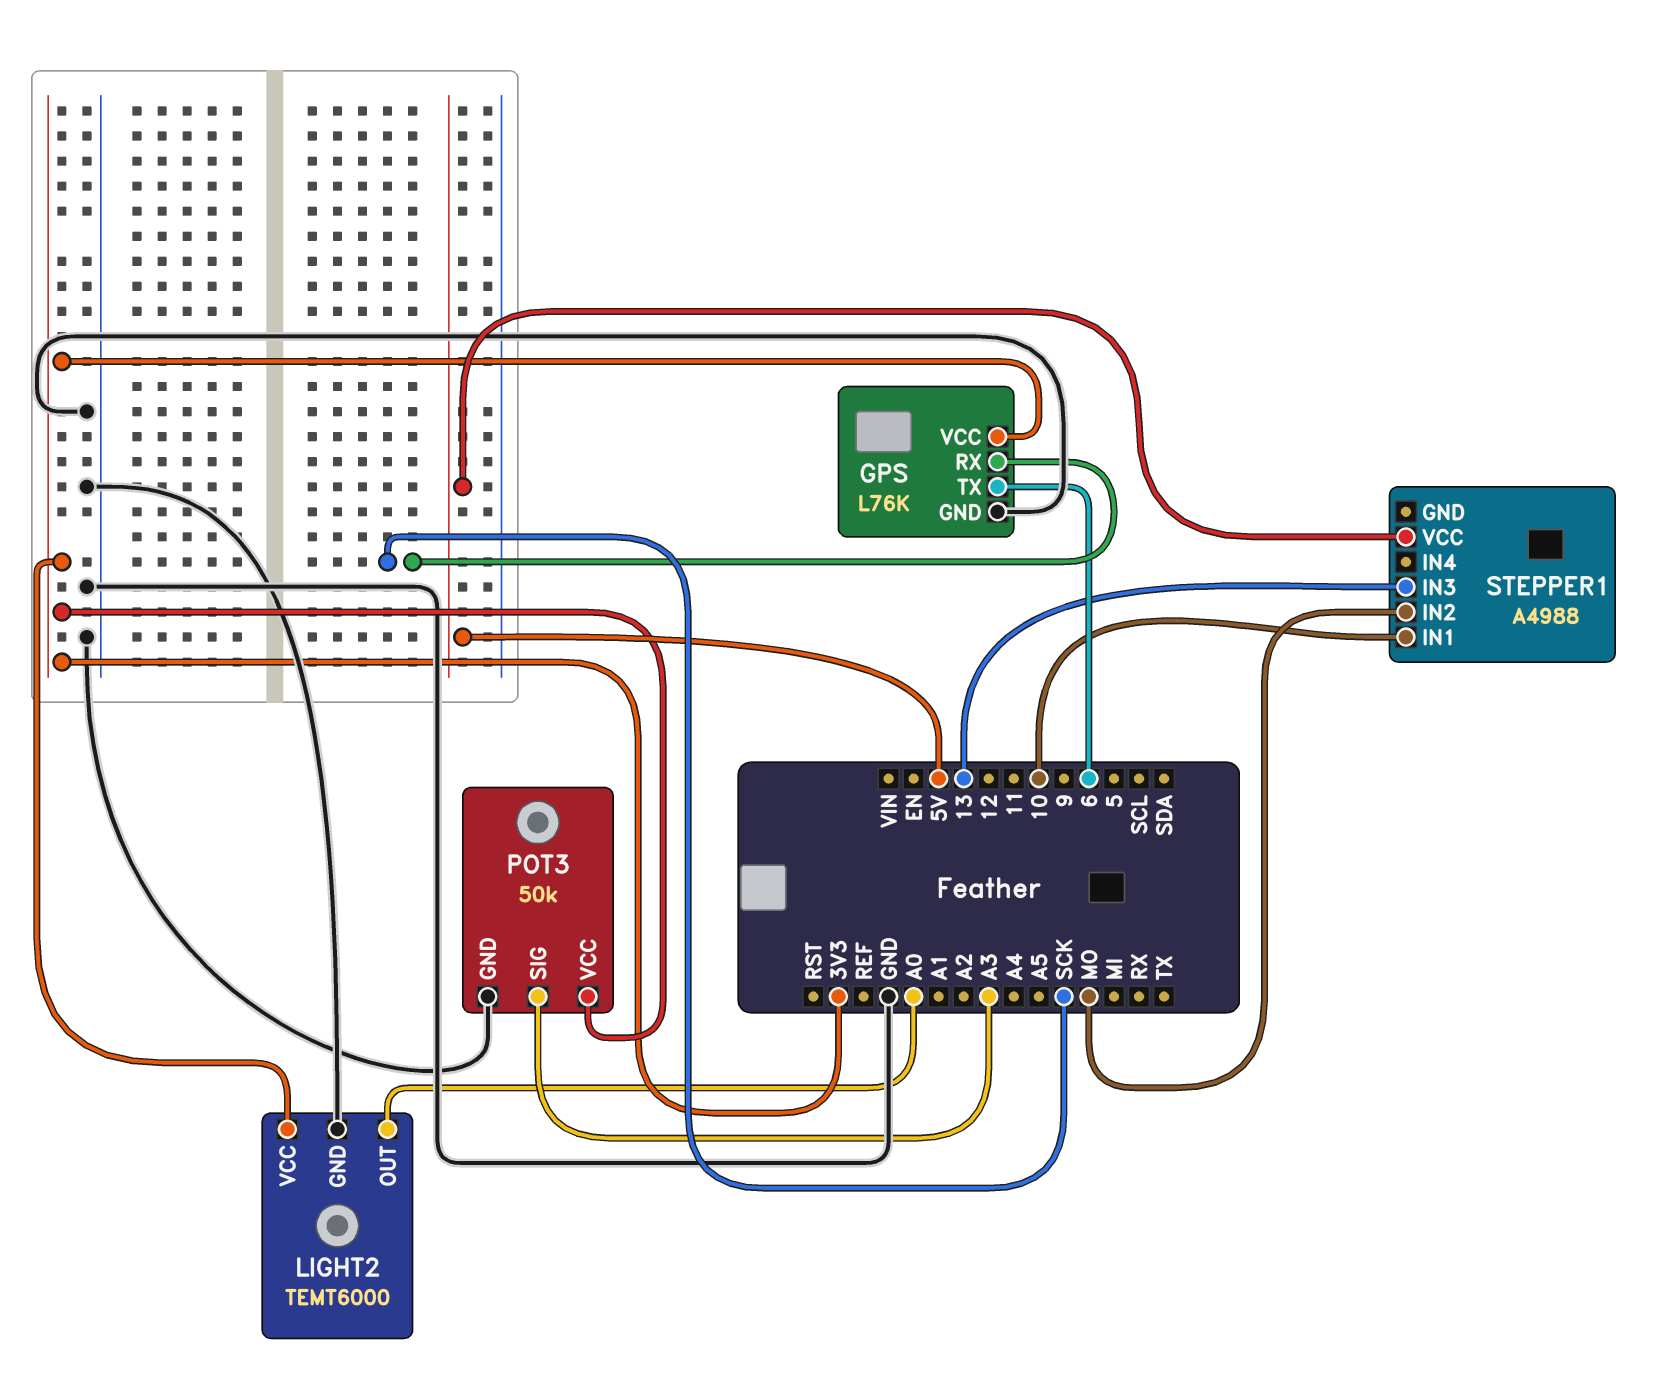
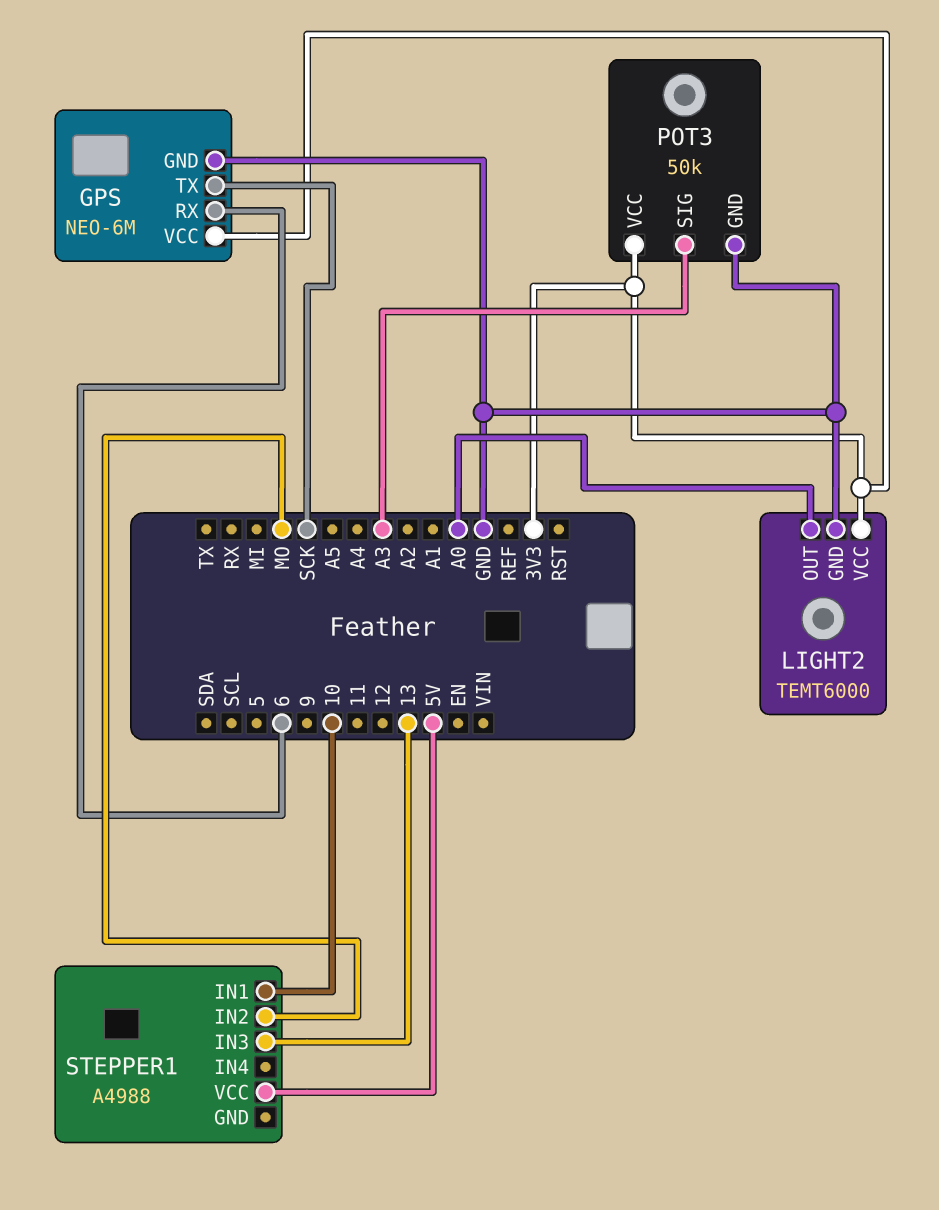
GPS: L76K -> NEO-6M
GPS pin RX: SCK -> 6
GPS pin TX: 6 -> SCK

